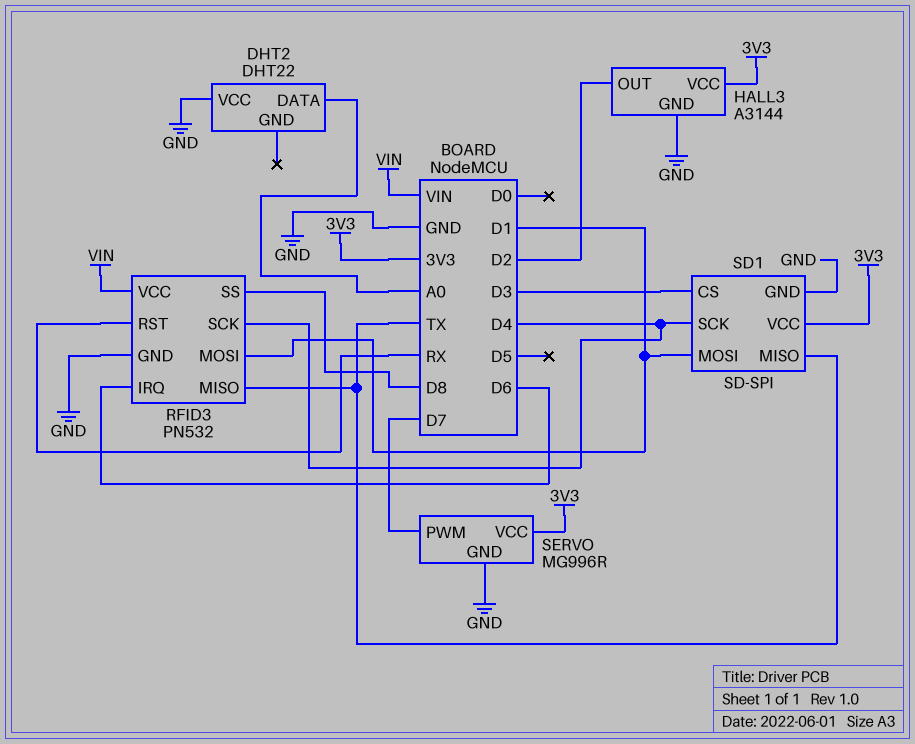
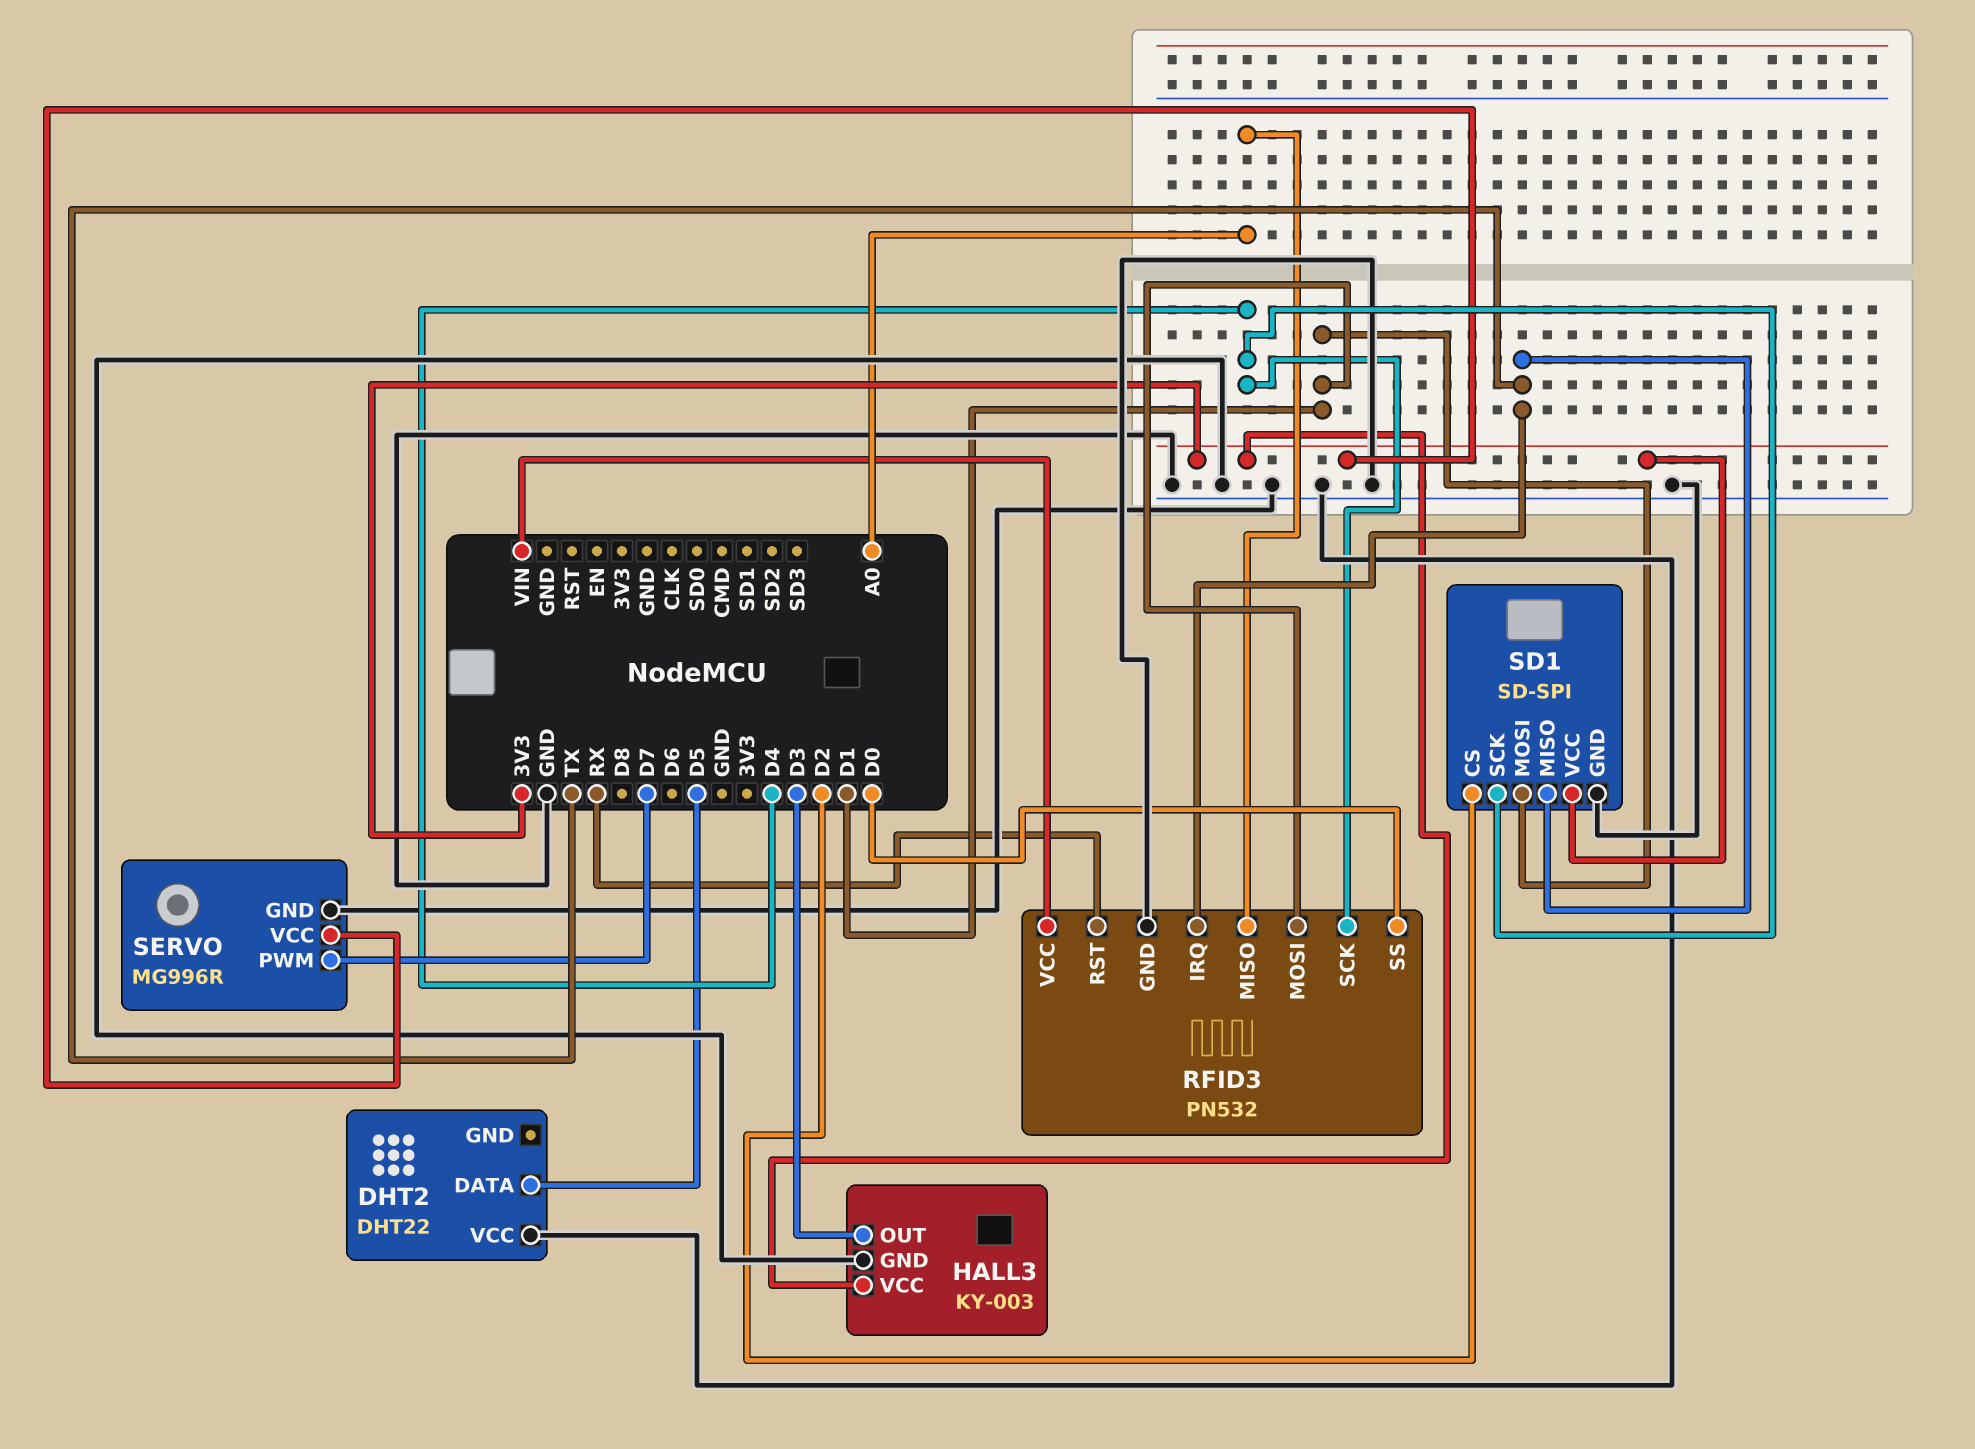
DHT2 pin DATA: A0 -> D5
HALL3: A3144 -> KY-003
HALL3 pin OUT: D2 -> D3
RFID3 pin IRQ: D6 -> TX
RFID3 pin MISO: TX -> A0
RFID3 pin SS: D8 -> D0
SD1 pin CS: D3 -> D2

